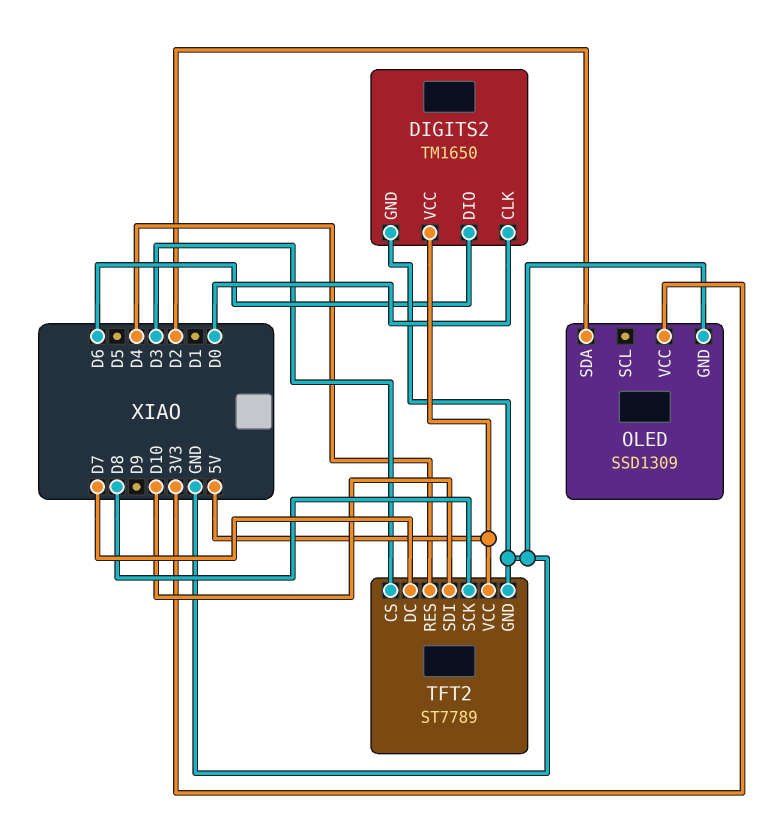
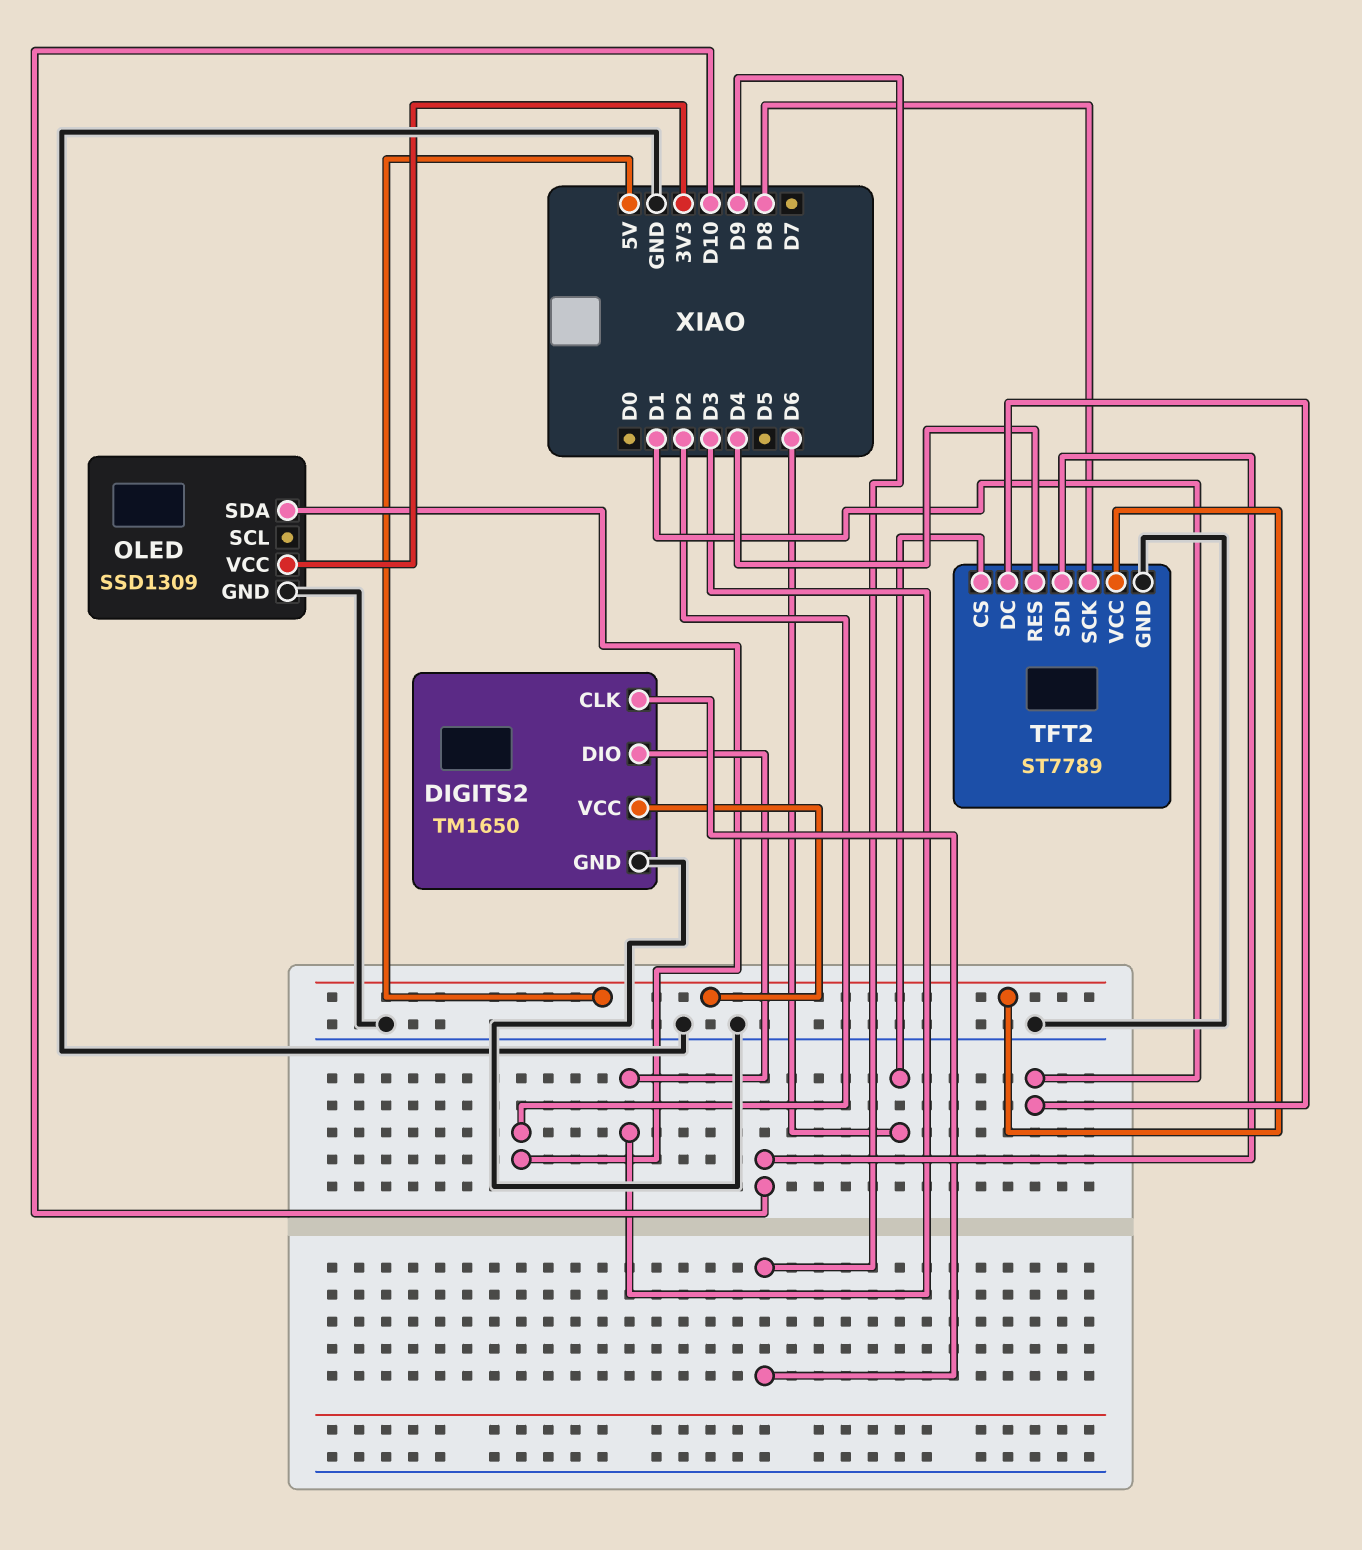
DIGITS2 pin CLK: D0 -> D9
DIGITS2 pin DIO: D6 -> D3
TFT2 pin CS: D3 -> D6
TFT2 pin DC: D7 -> D1

